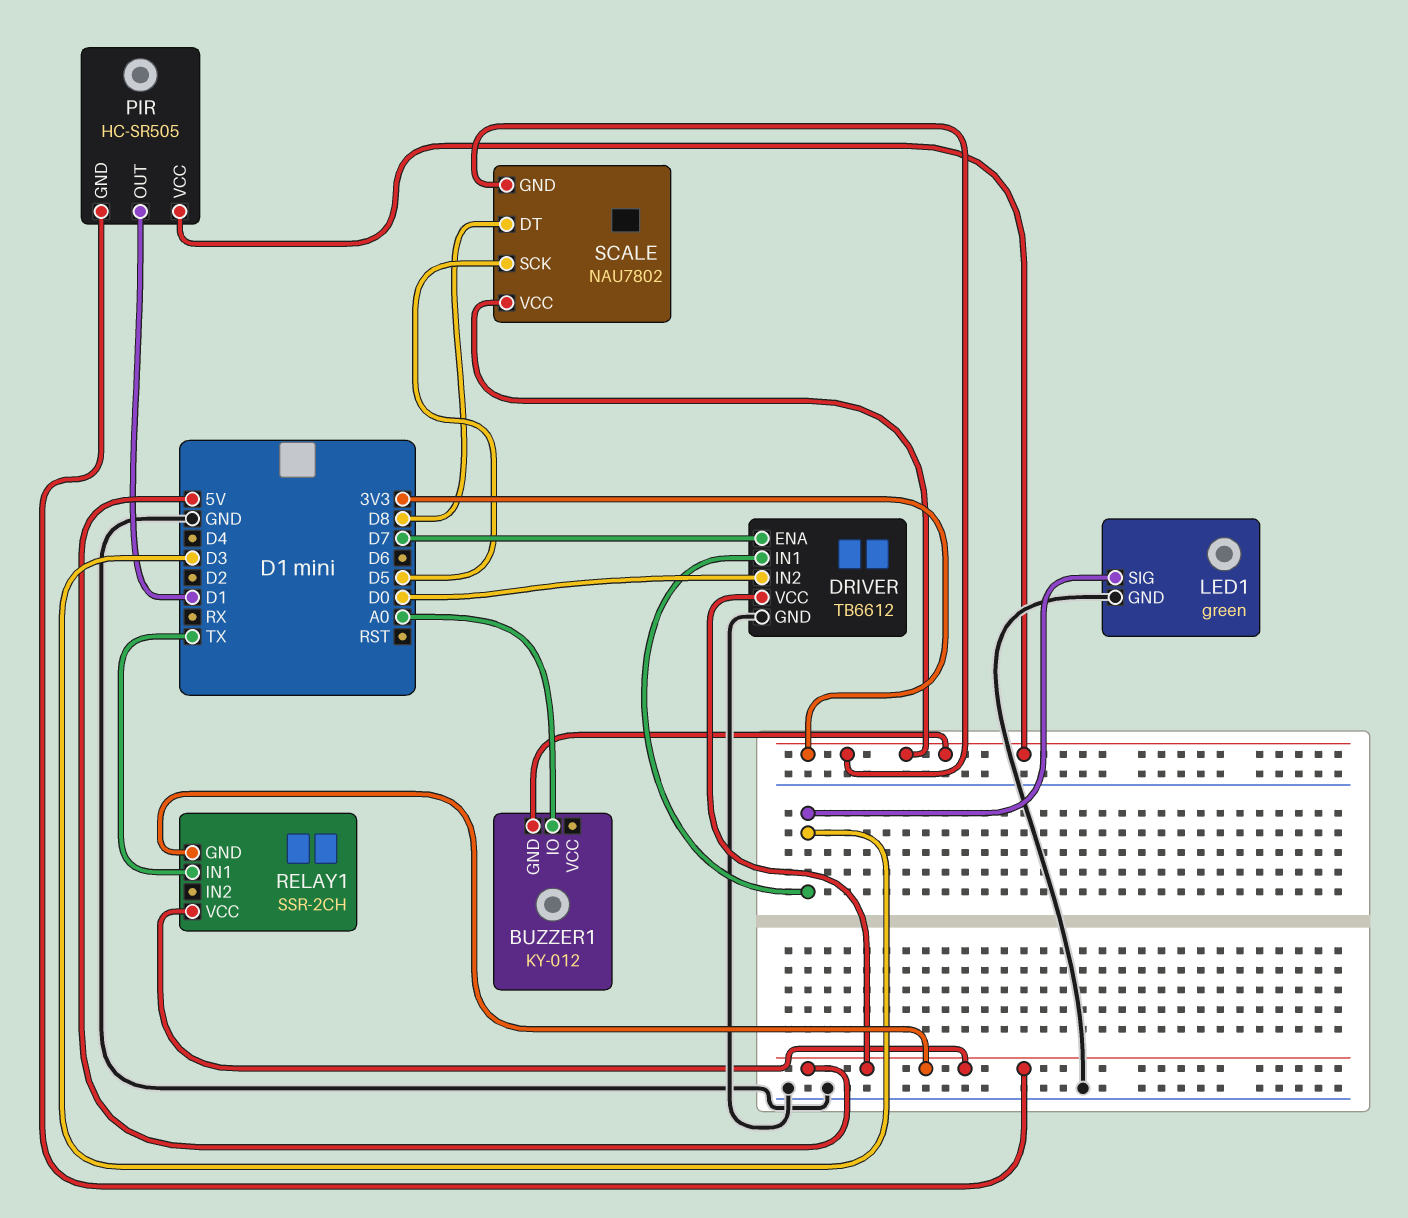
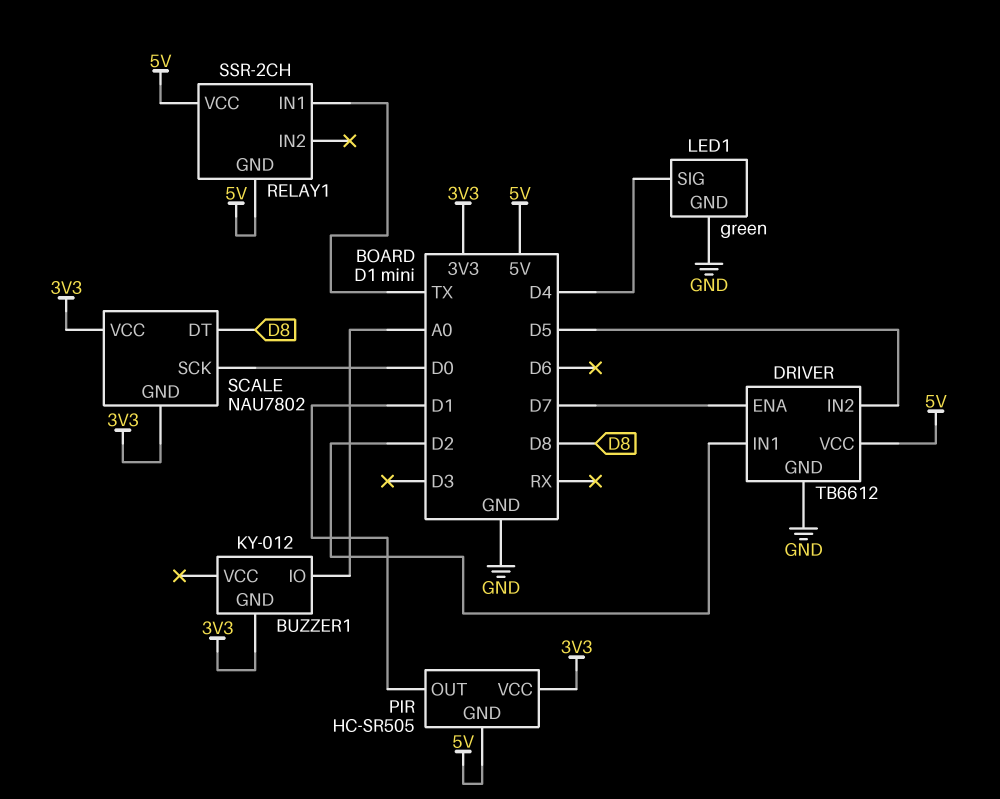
DRIVER pin IN1: D3 -> D2
DRIVER pin IN2: D0 -> D5
LED1 pin SIG: D3 -> D4
SCALE pin SCK: D5 -> D0

